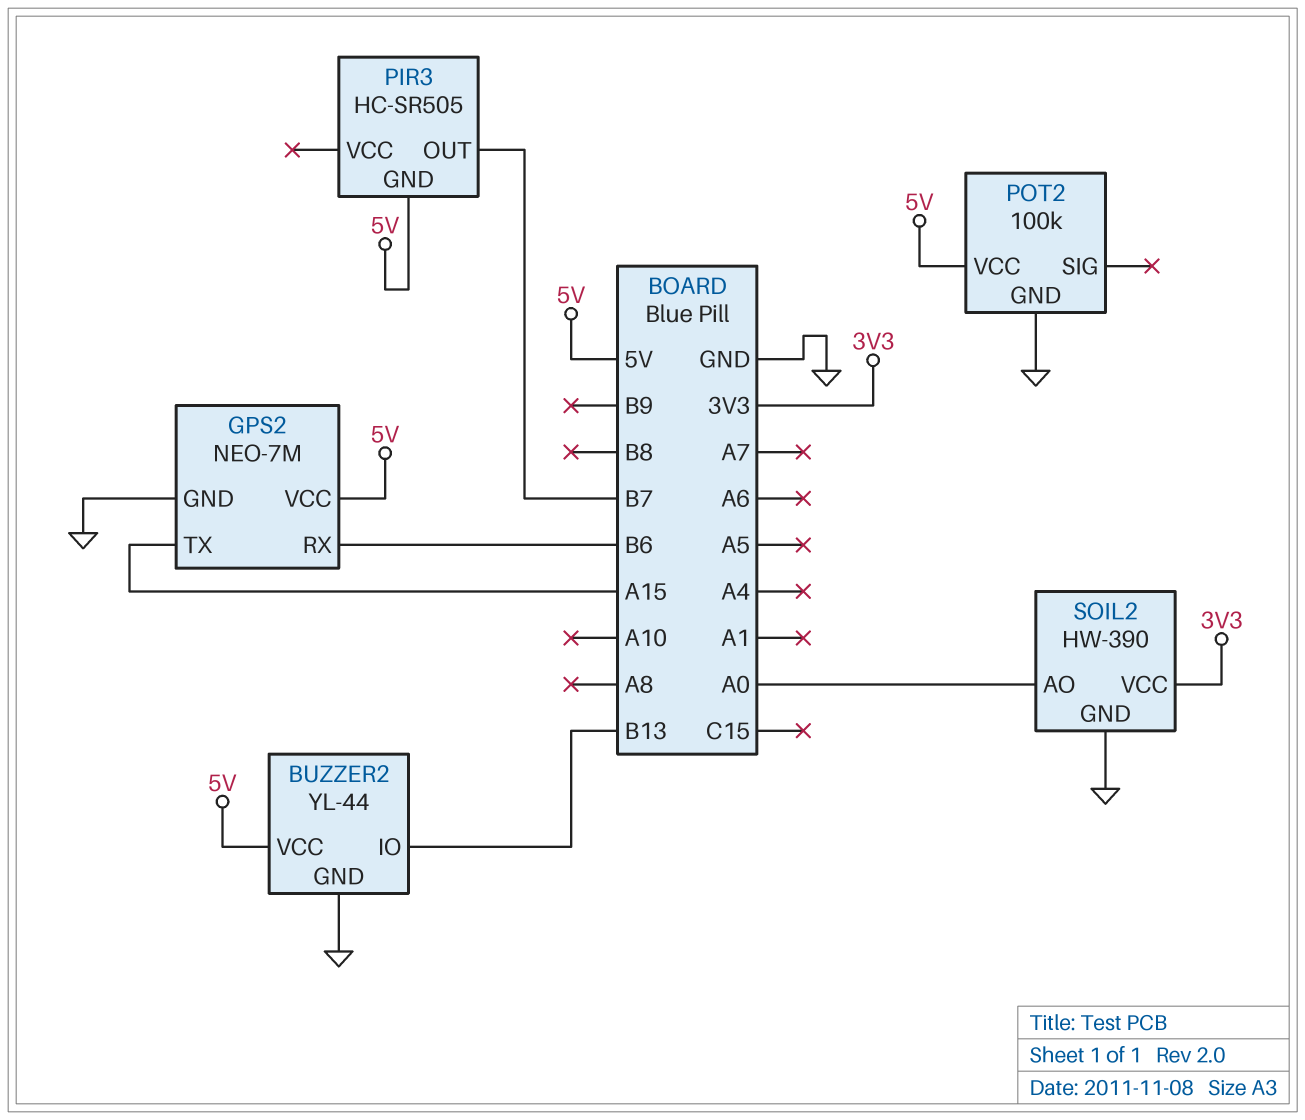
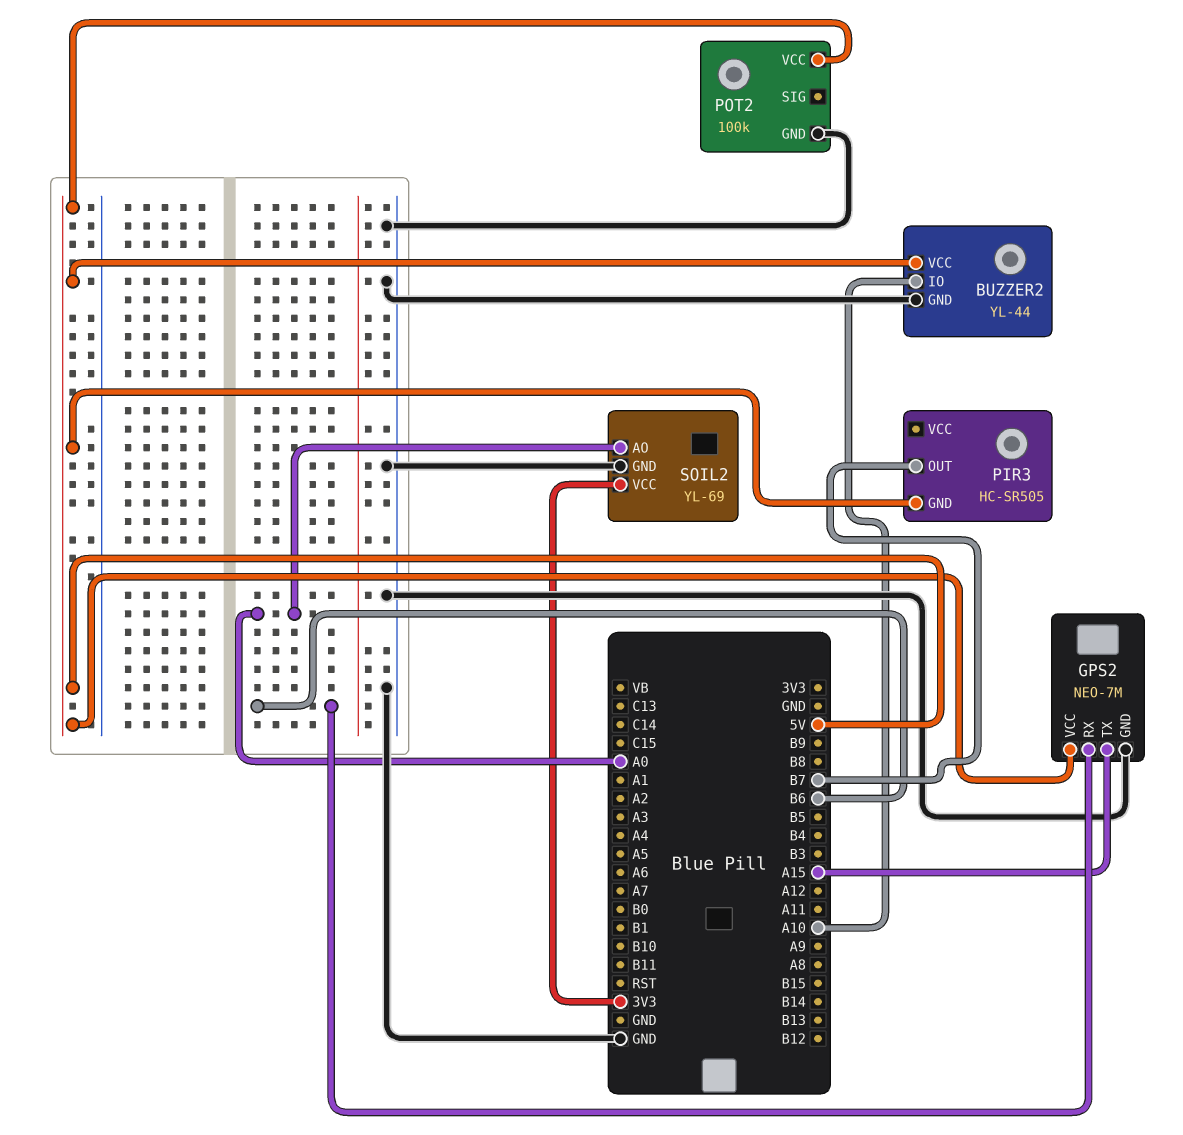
BUZZER2 pin IO: B13 -> A10
SOIL2: HW-390 -> YL-69

